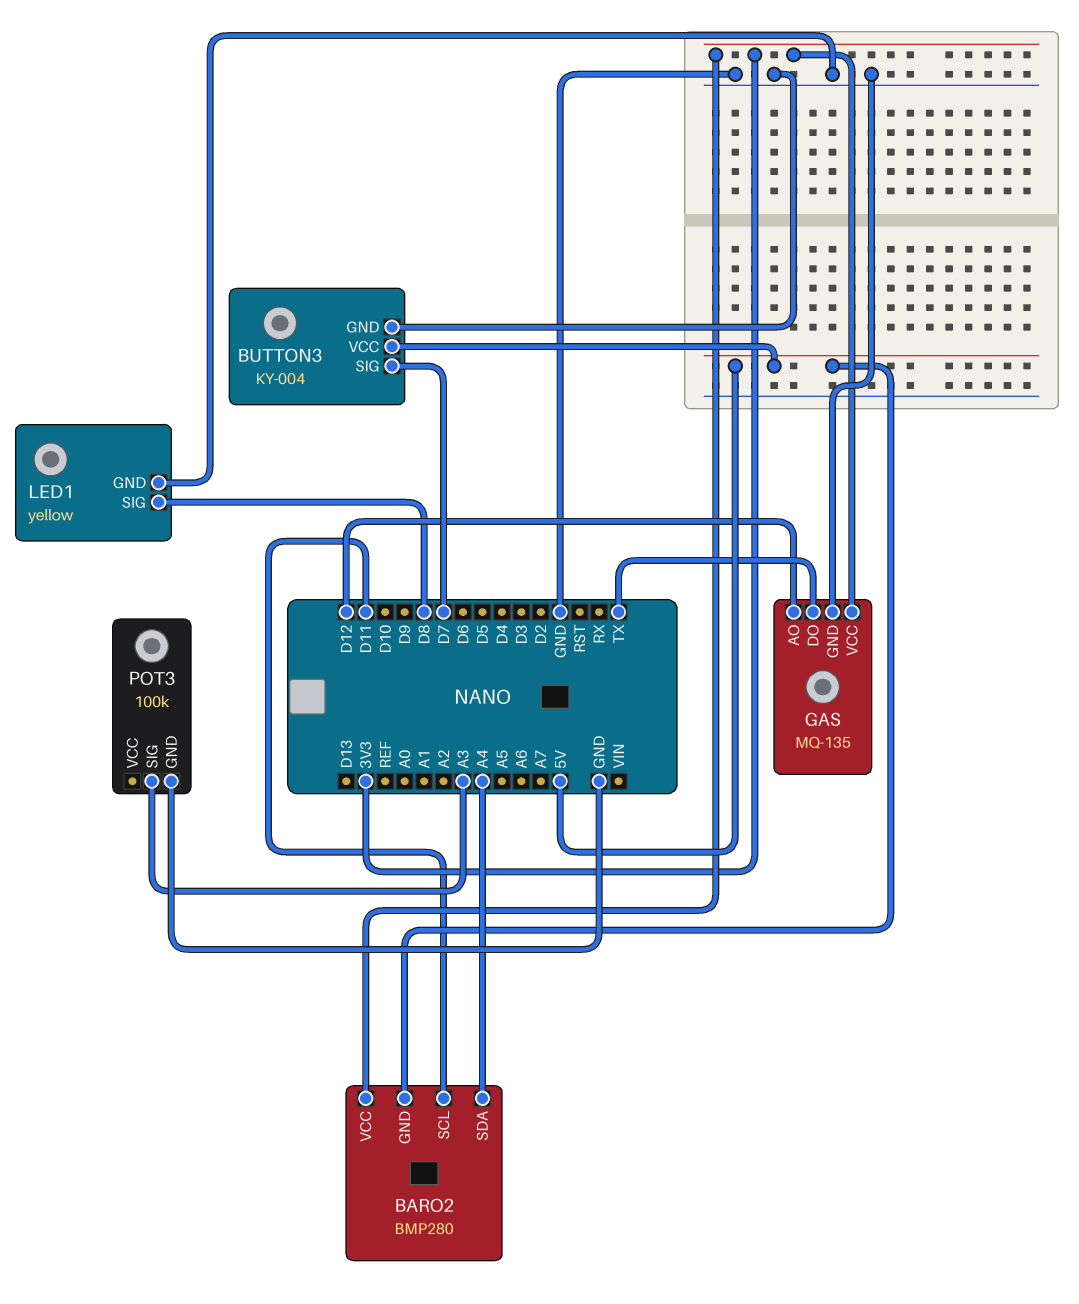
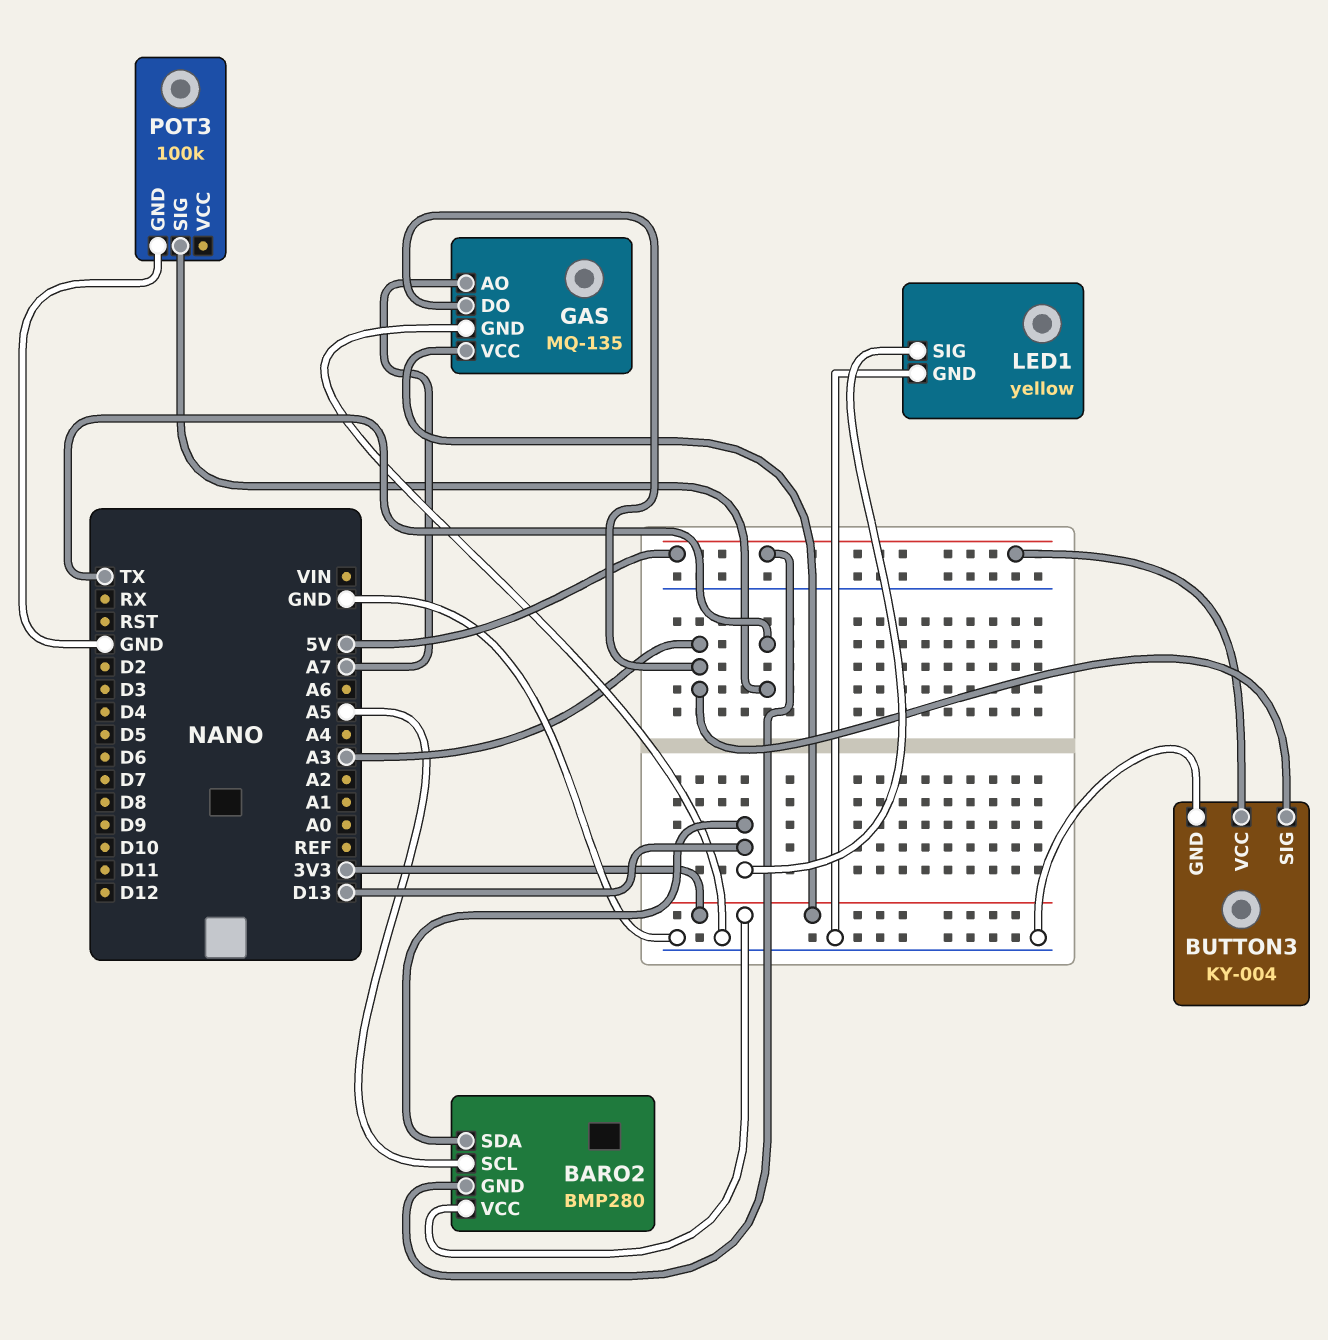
BARO2 pin SCL: D11 -> A5
BARO2 pin SDA: A4 -> D13
BUTTON3 pin SIG: D7 -> A3
GAS pin AO: D12 -> A7
GAS pin DO: TX -> A3
LED1 pin SIG: D8 -> D13
POT3 pin SIG: A3 -> TX

